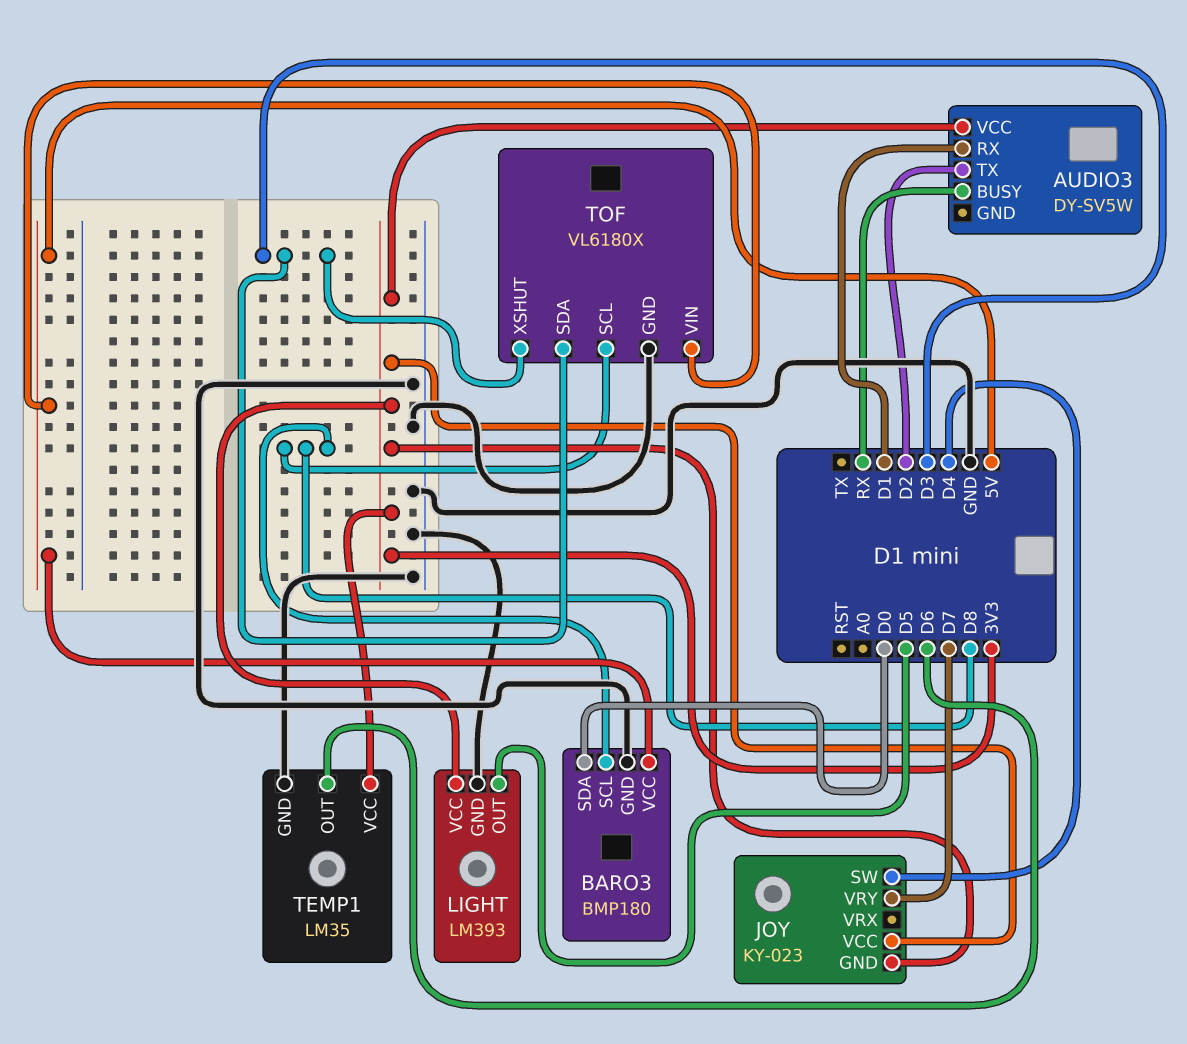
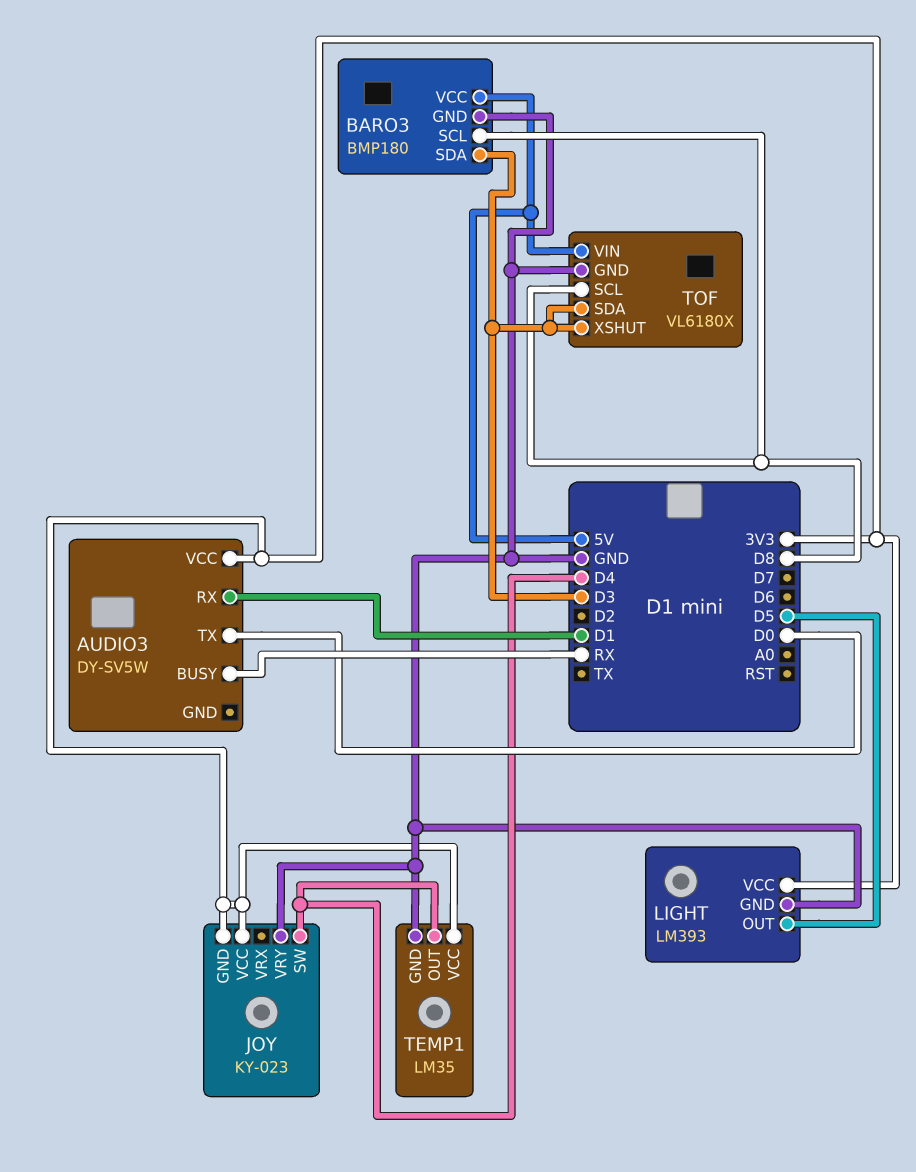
AUDIO3 pin TX: D2 -> D0
BARO3 pin SDA: D0 -> D3
JOY pin VRY: D7 -> GND
TEMP1 pin OUT: D6 -> D4

